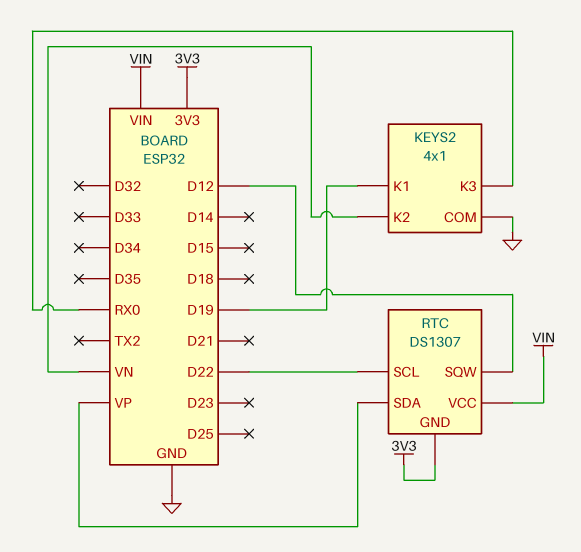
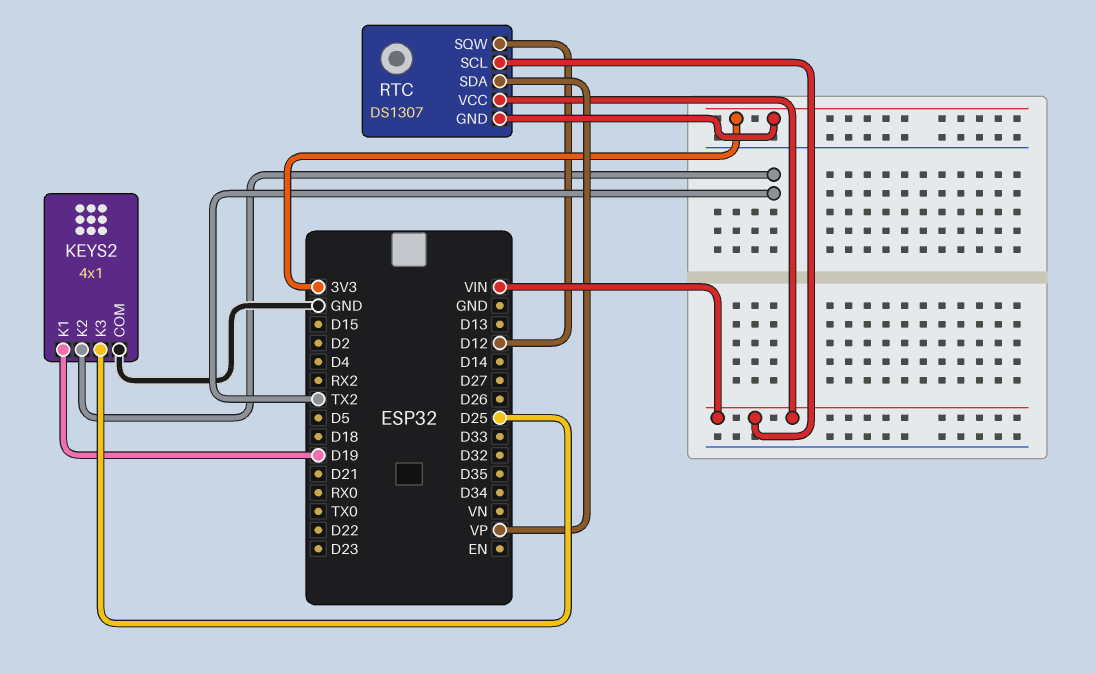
KEYS2 pin K2: VN -> TX2
KEYS2 pin K3: RX0 -> D25
RTC pin SCL: D22 -> VIN

